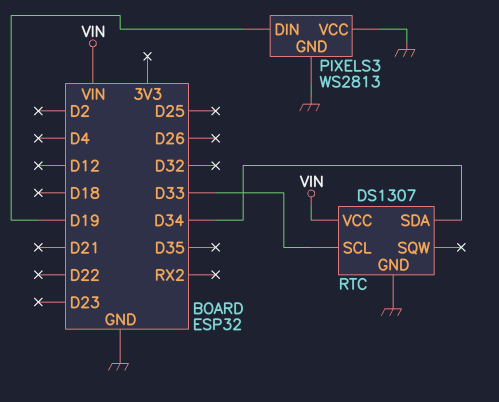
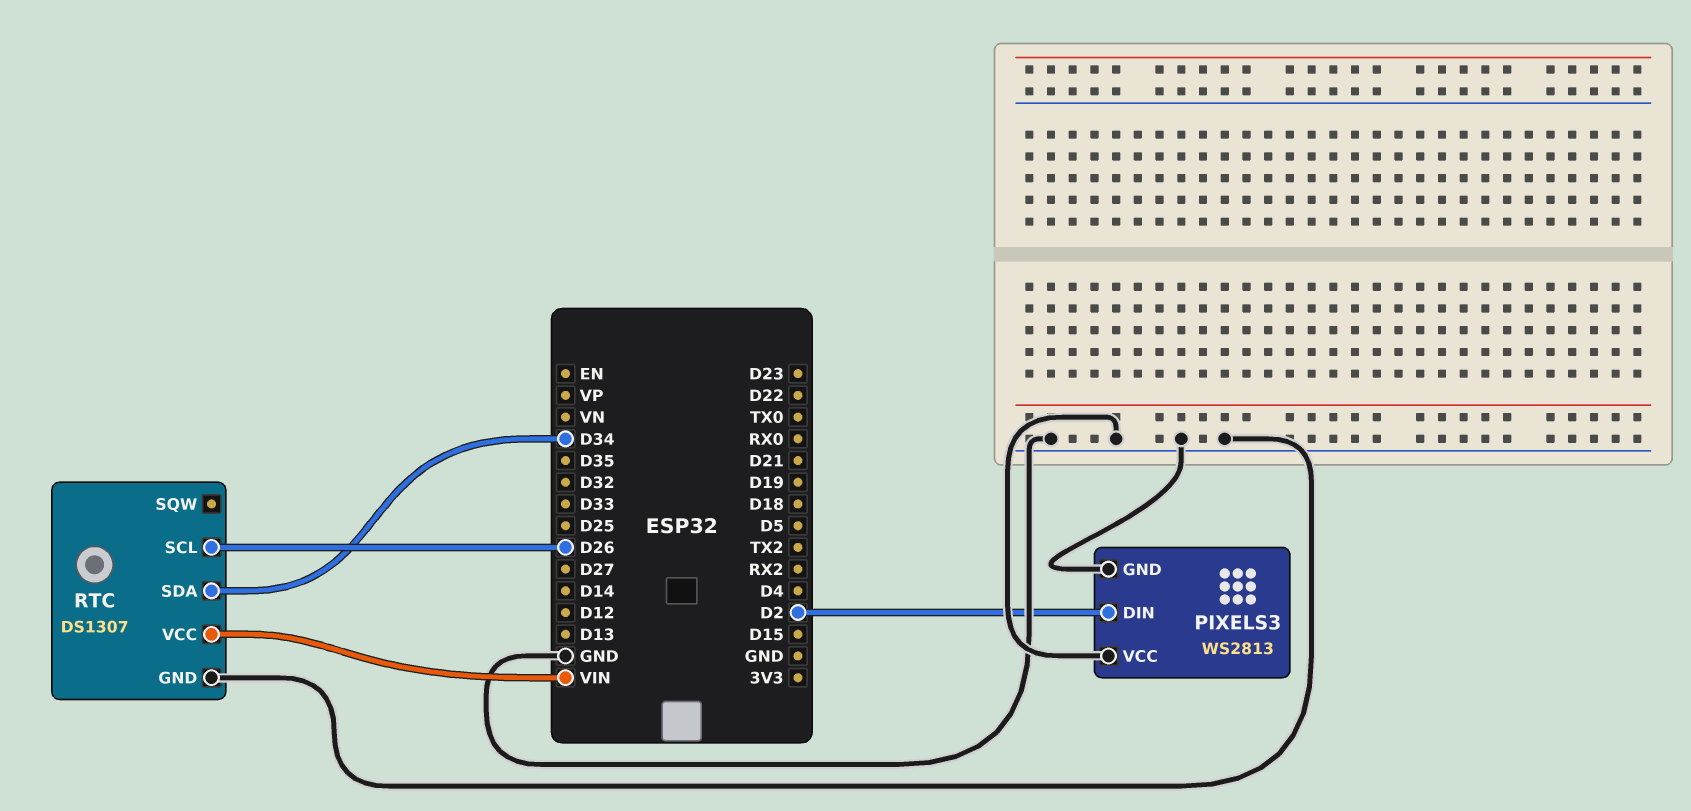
PIXELS3 pin DIN: D19 -> D2
RTC pin SCL: D33 -> D26

